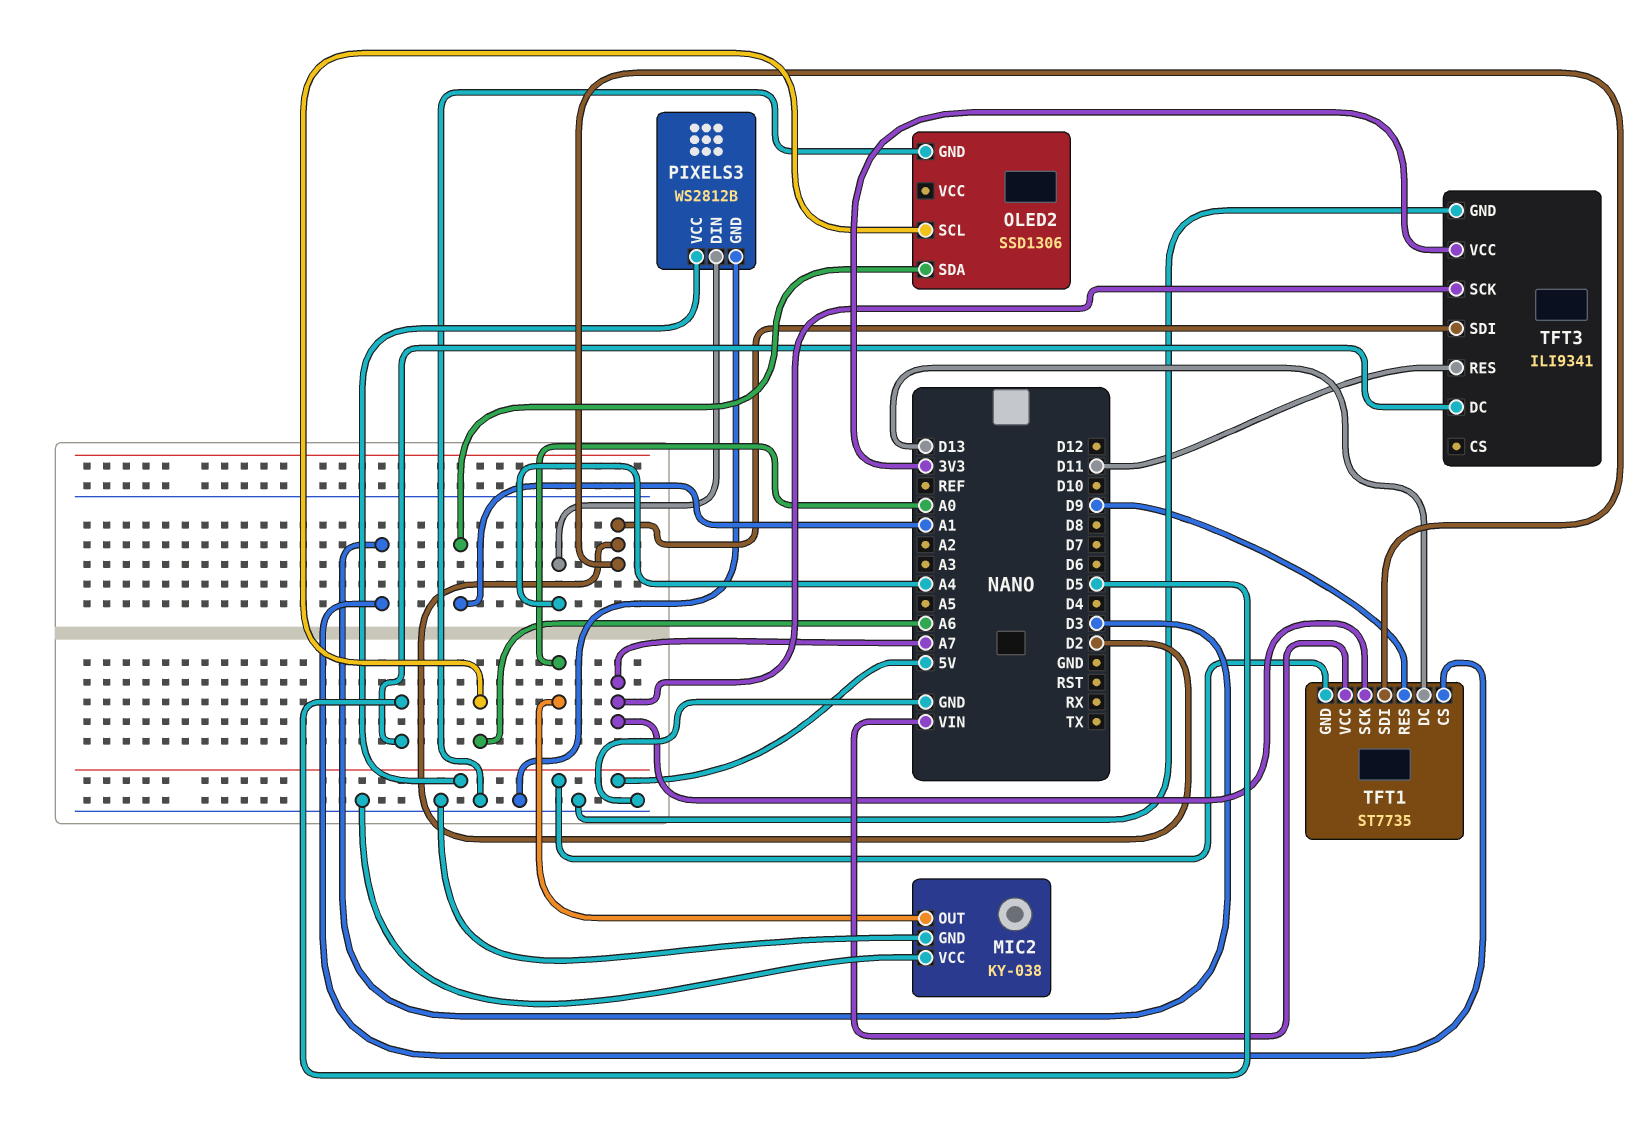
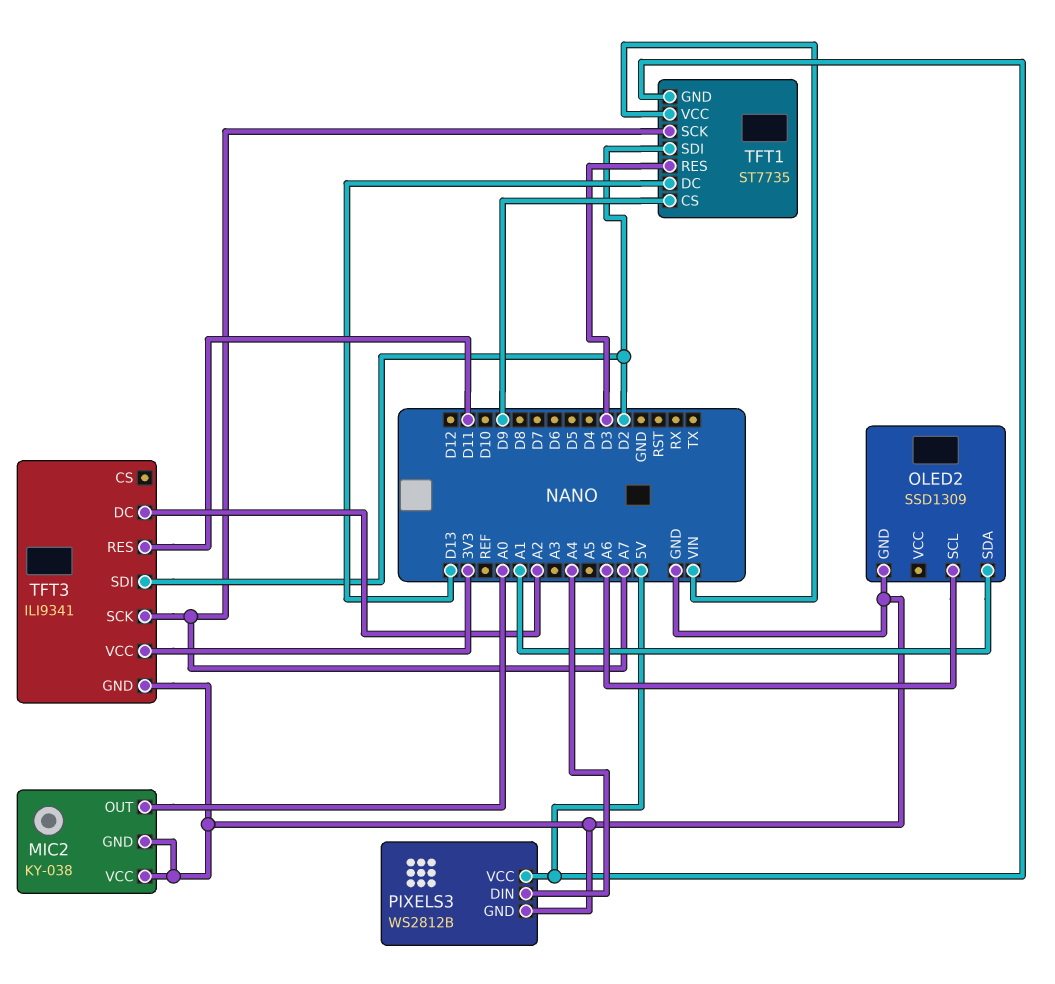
OLED2: SSD1306 -> SSD1309
TFT1 pin CS: D3 -> D9
TFT1 pin RES: D9 -> D3
TFT3 pin DC: D5 -> A2

